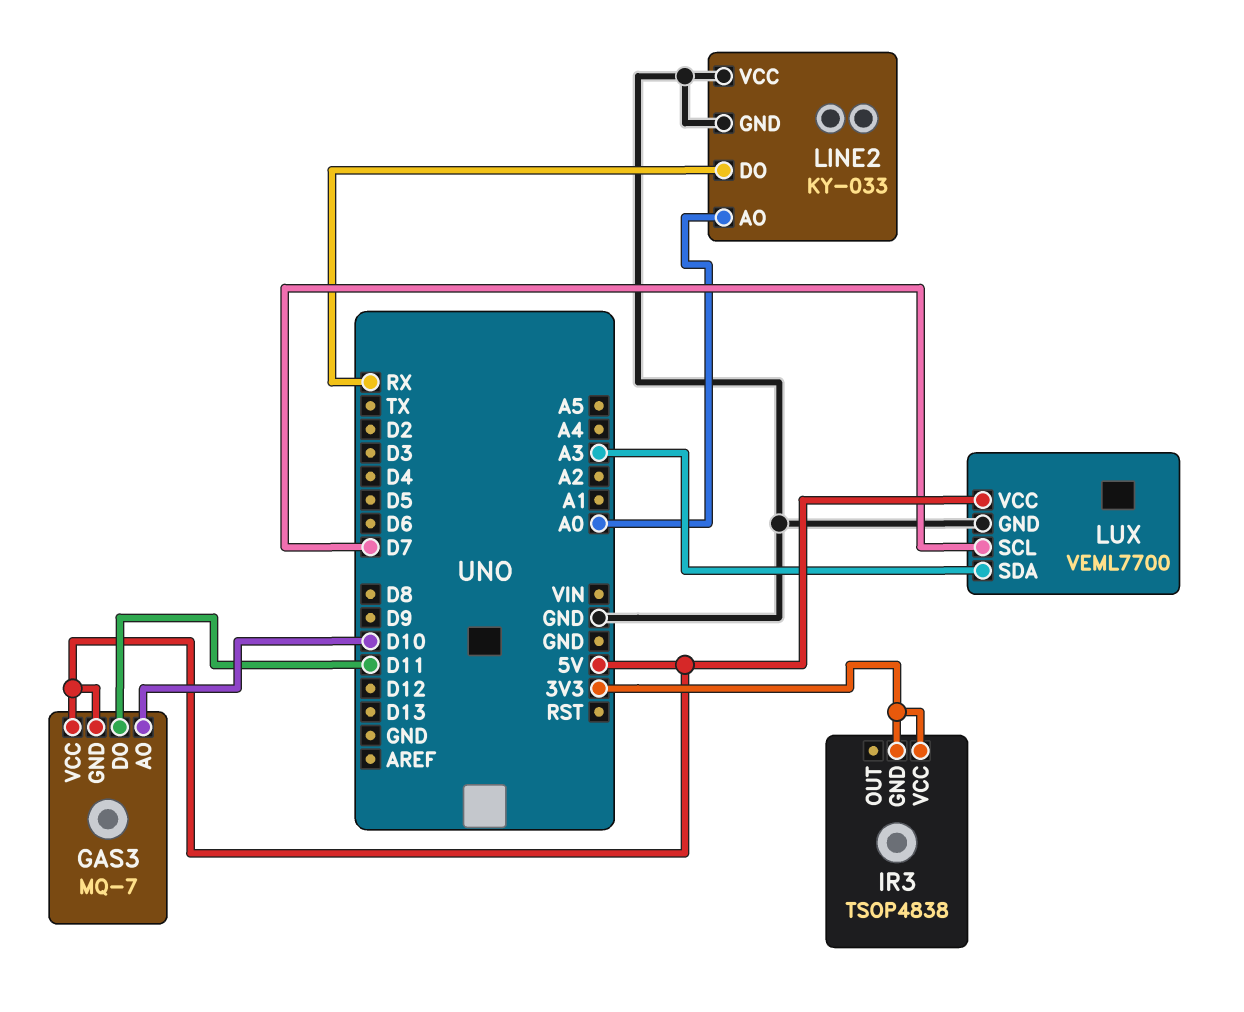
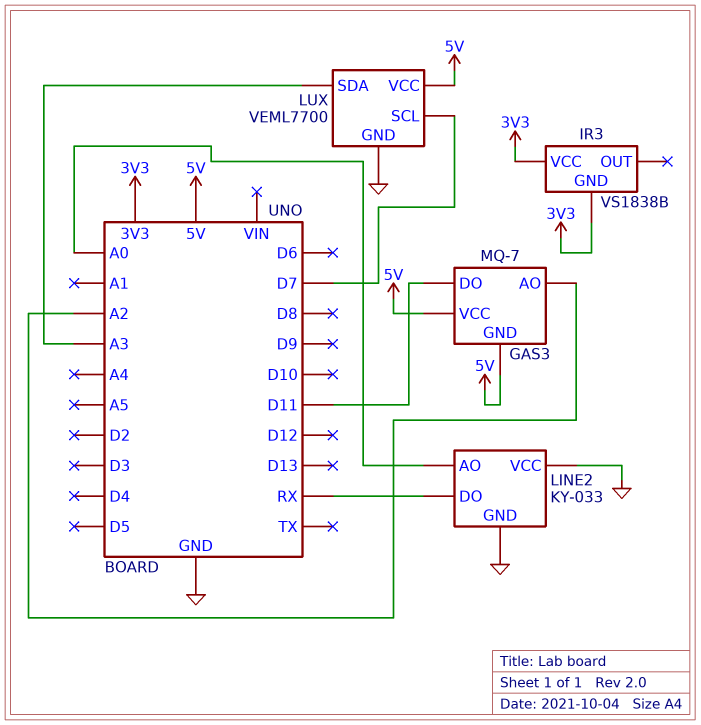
GAS3 pin AO: D10 -> A2
IR3: TSOP4838 -> VS1838B

